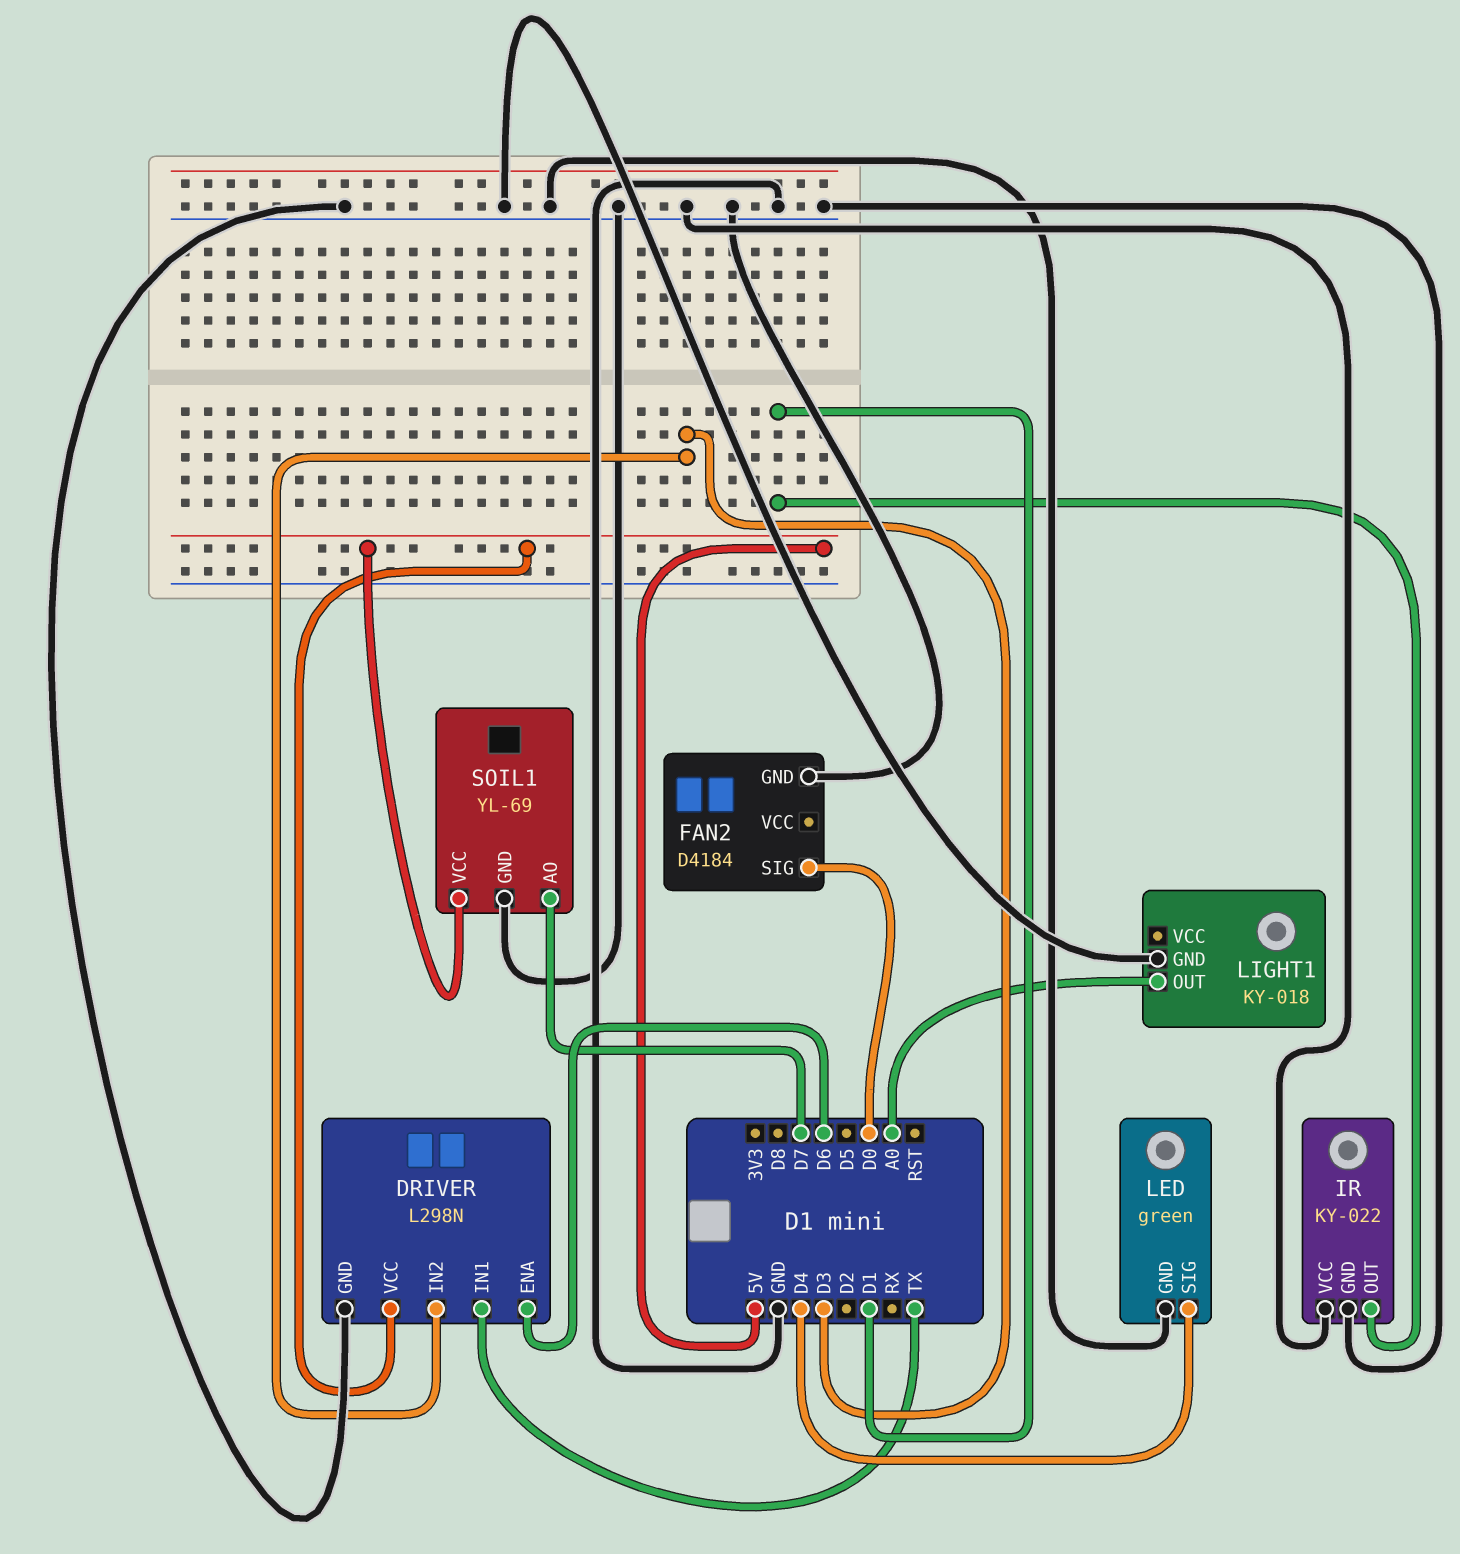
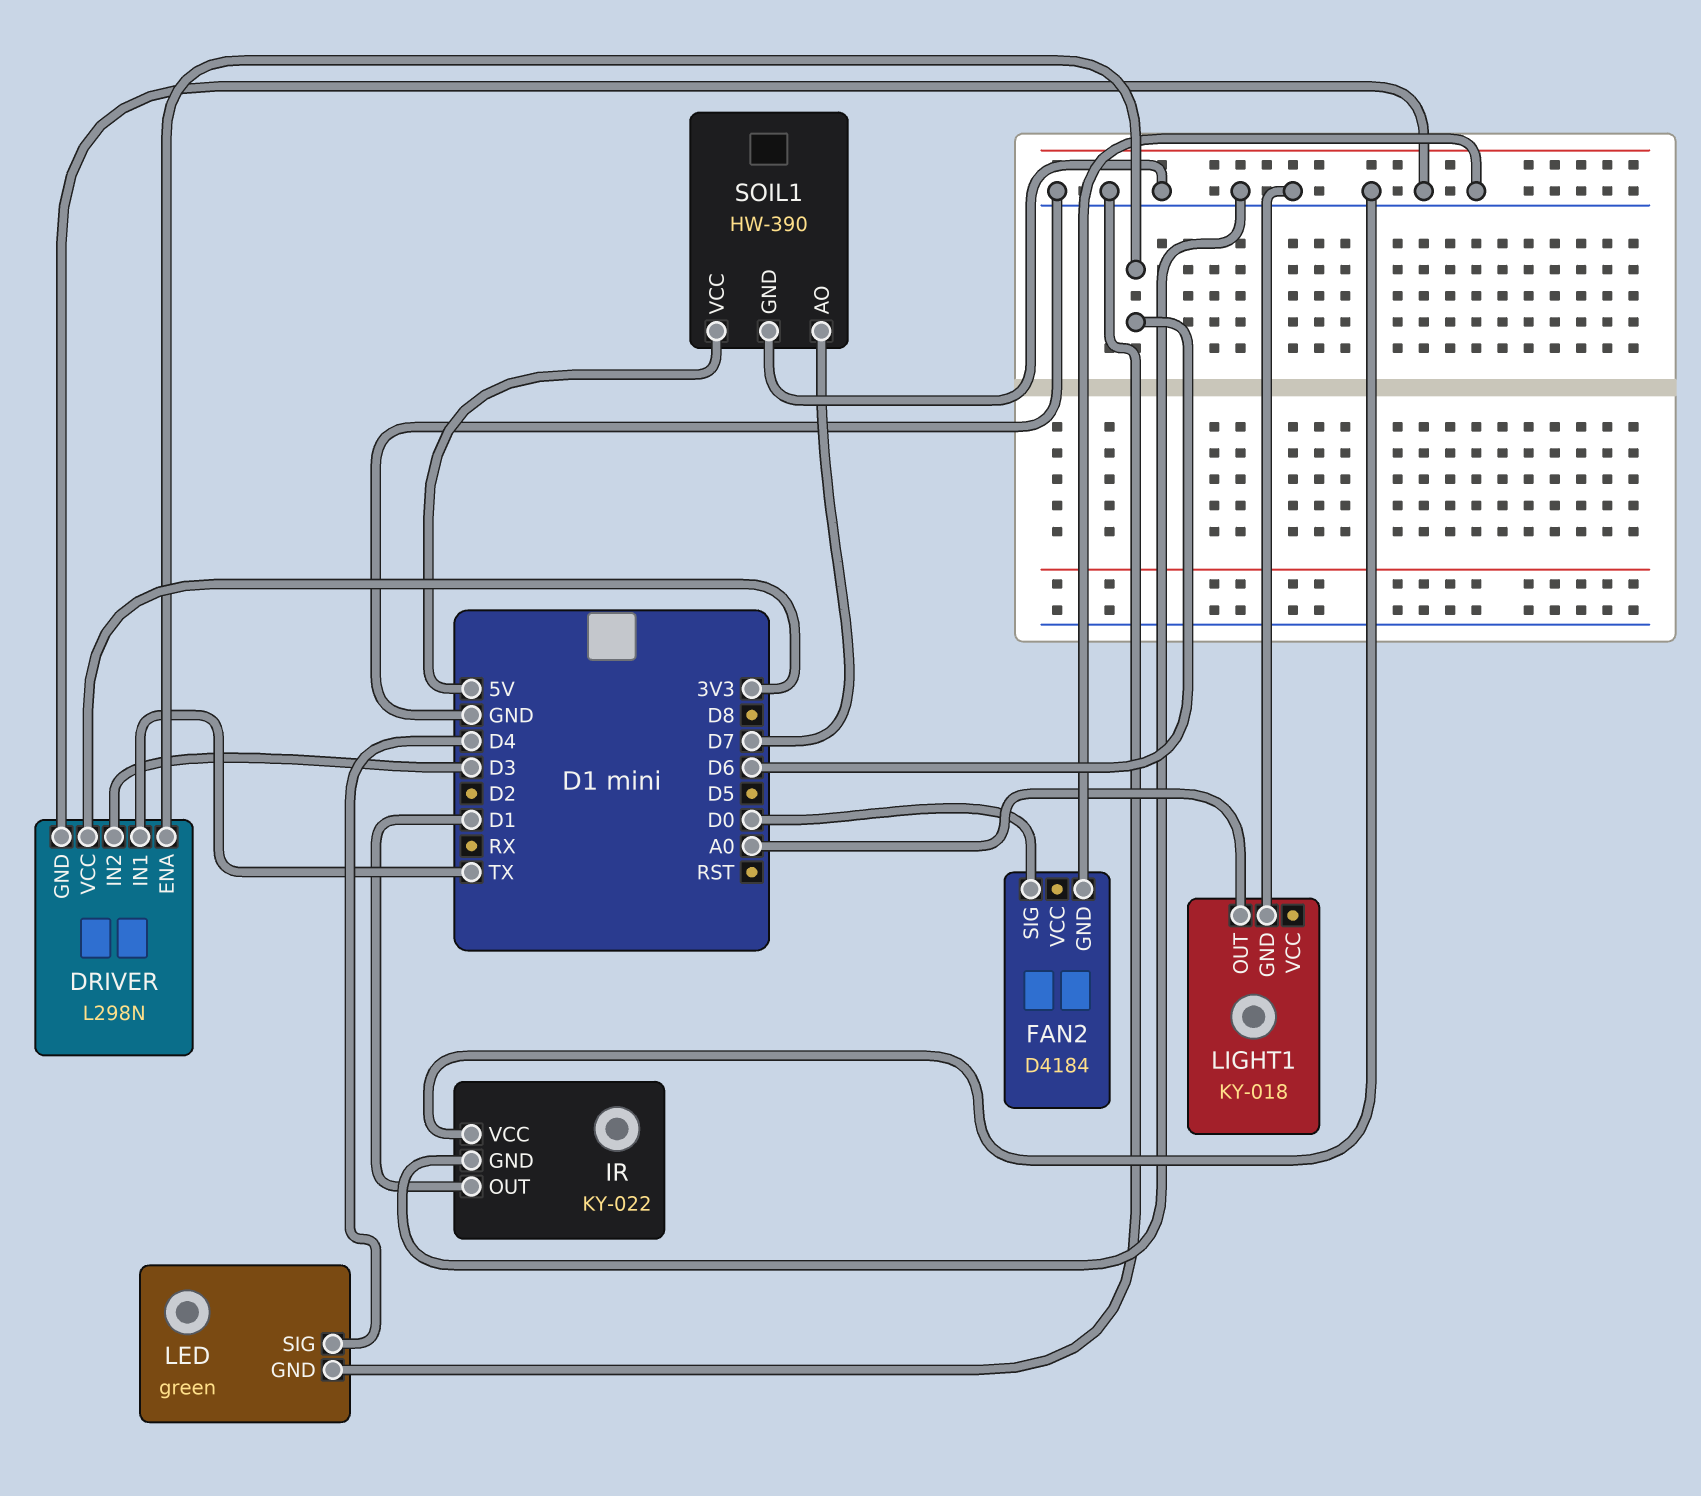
DRIVER pin VCC: 5V -> 3V3
SOIL1: YL-69 -> HW-390

